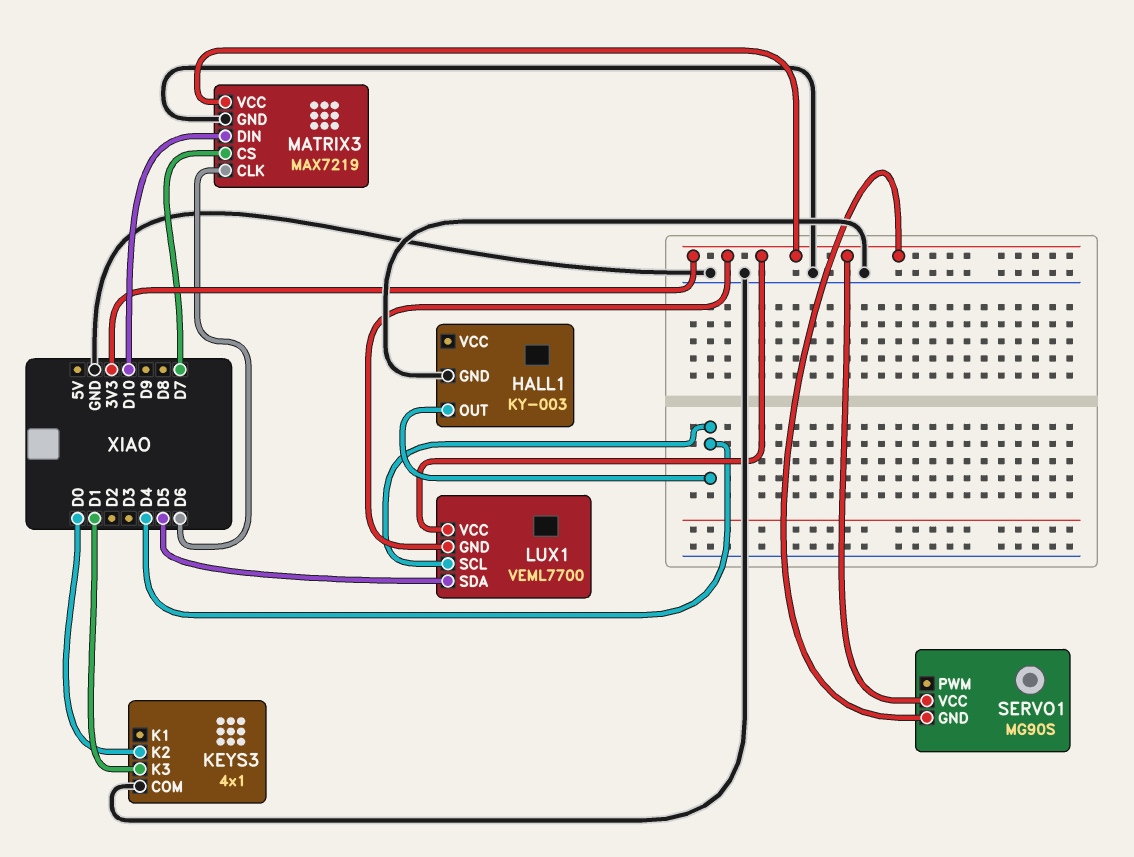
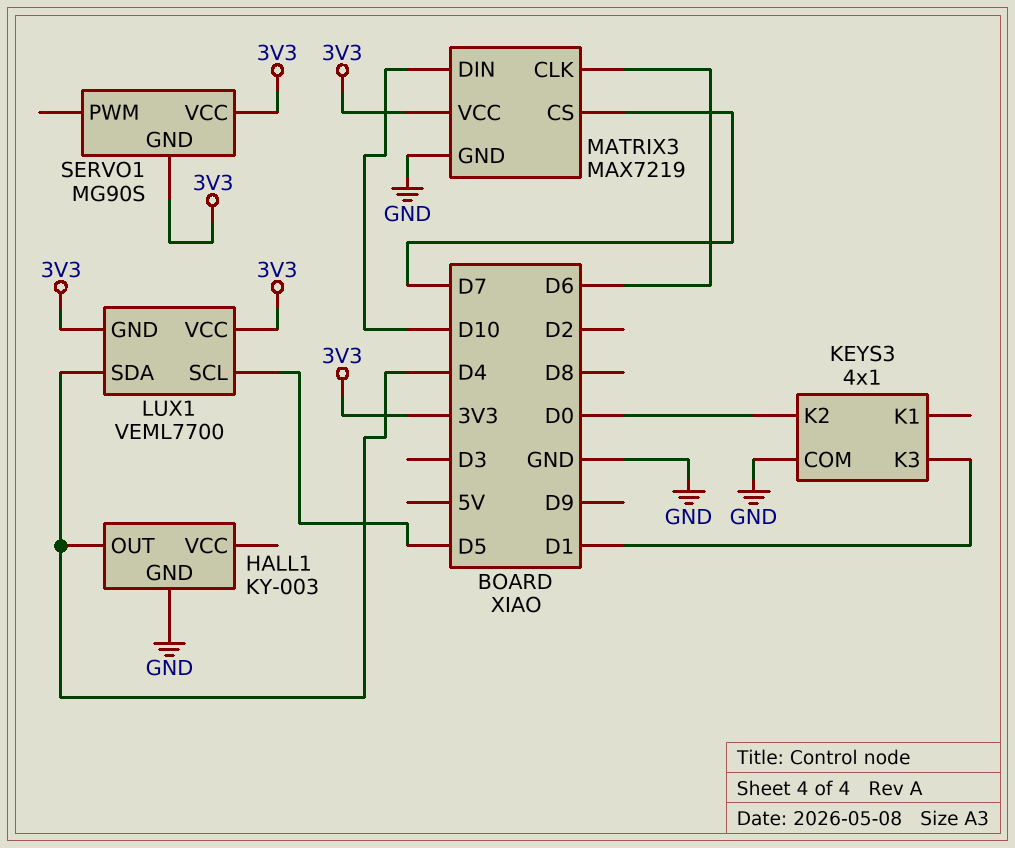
LUX1 pin SCL: D4 -> D5
LUX1 pin SDA: D5 -> D4

